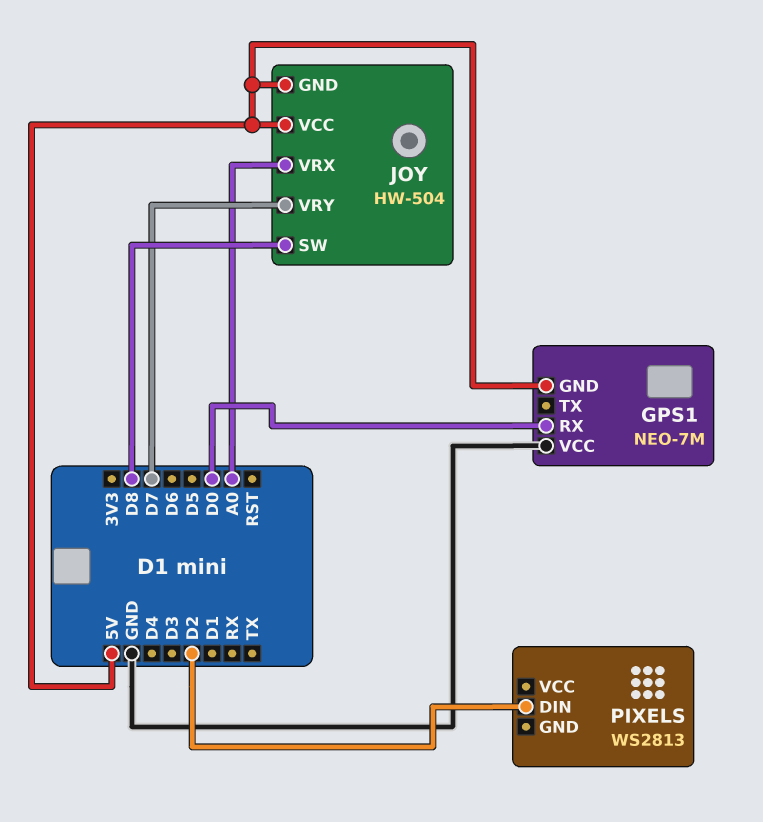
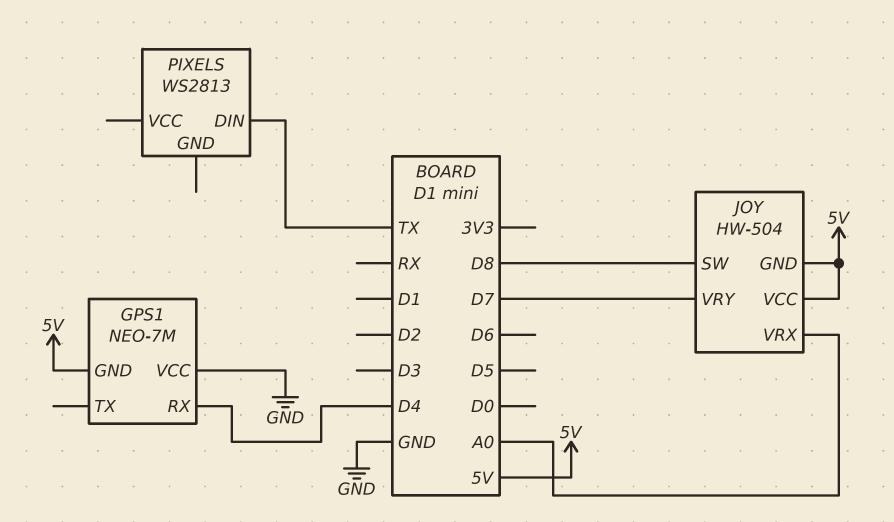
GPS1 pin RX: D0 -> D4
PIXELS pin DIN: D2 -> TX

